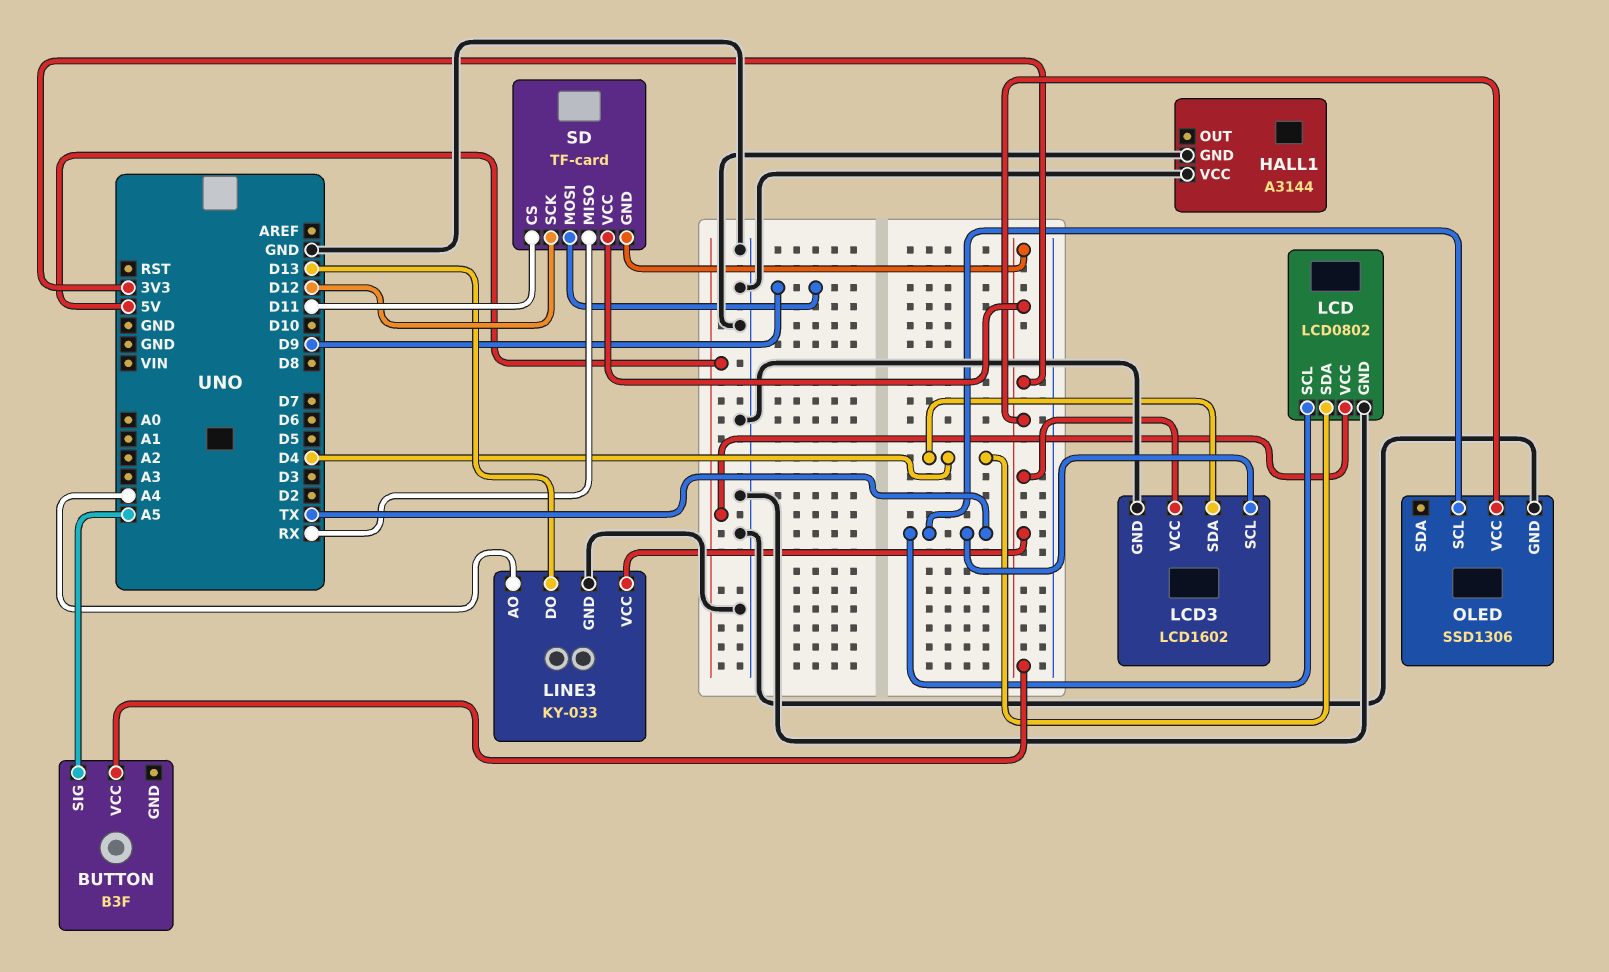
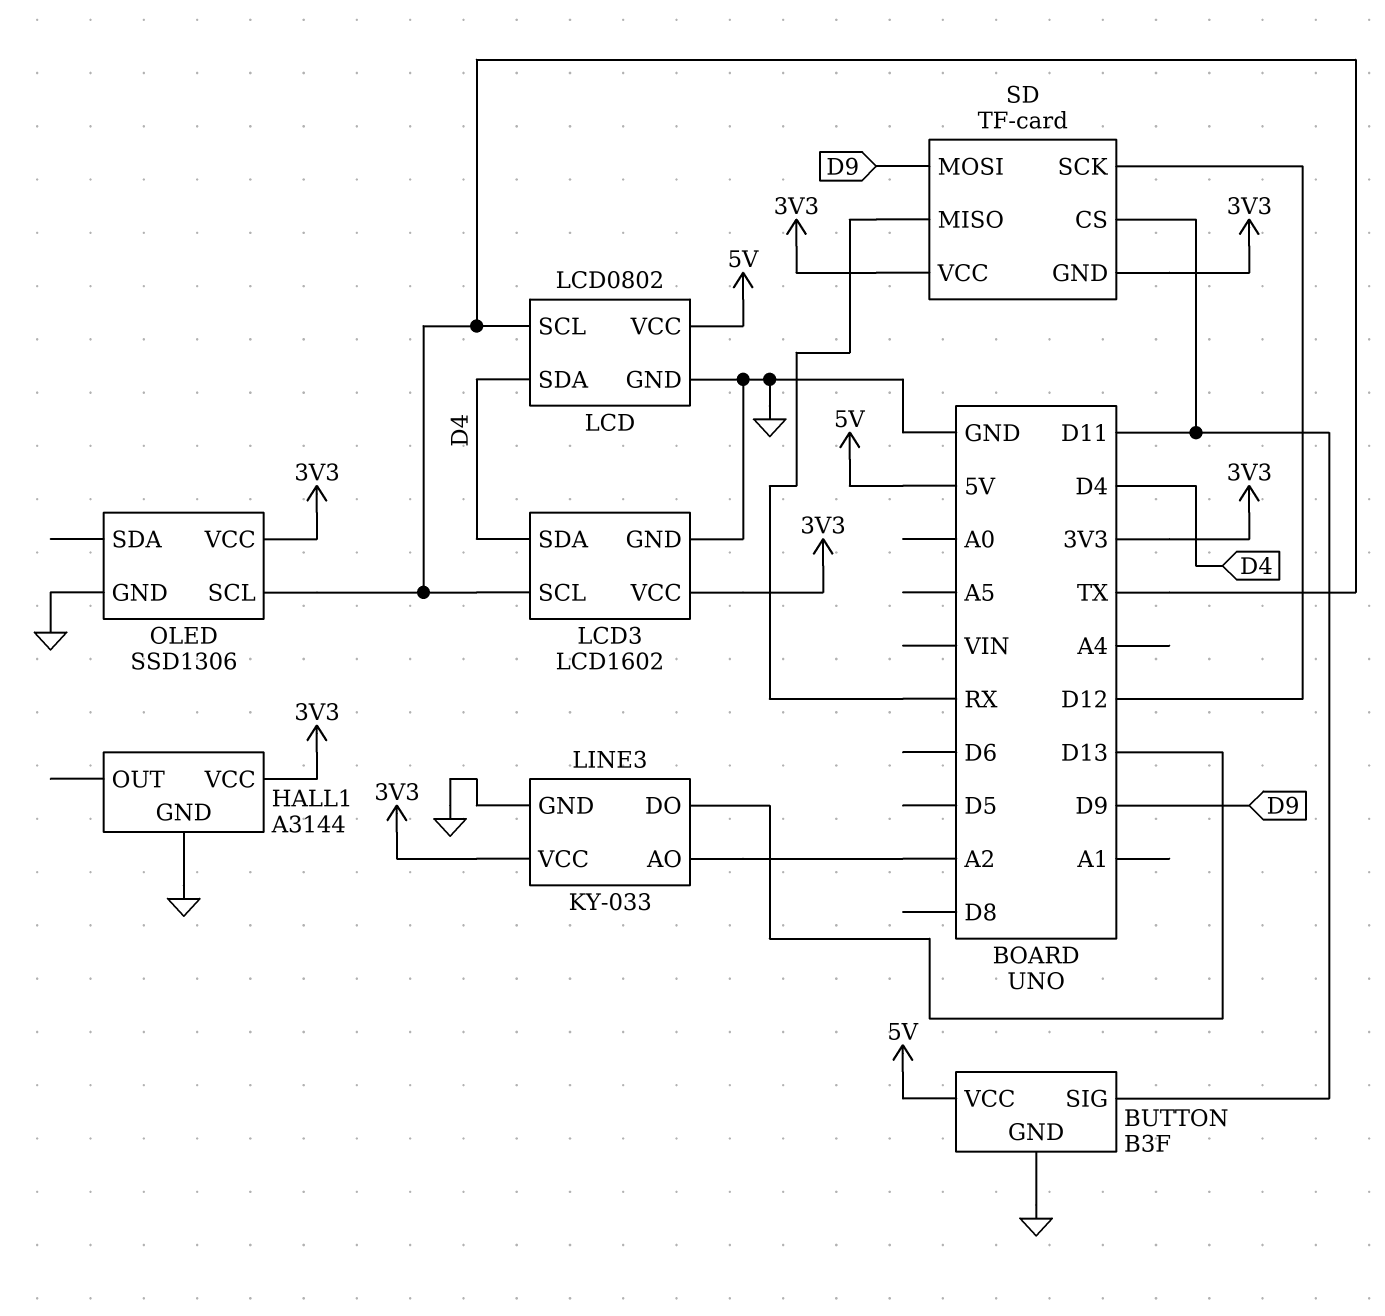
BUTTON pin GND: none -> GND
BUTTON pin SIG: A5 -> D11
BUTTON pin VCC: 3V3 -> 5V
HALL1 pin VCC: GND -> 3V3
LINE3 pin AO: A4 -> A2

